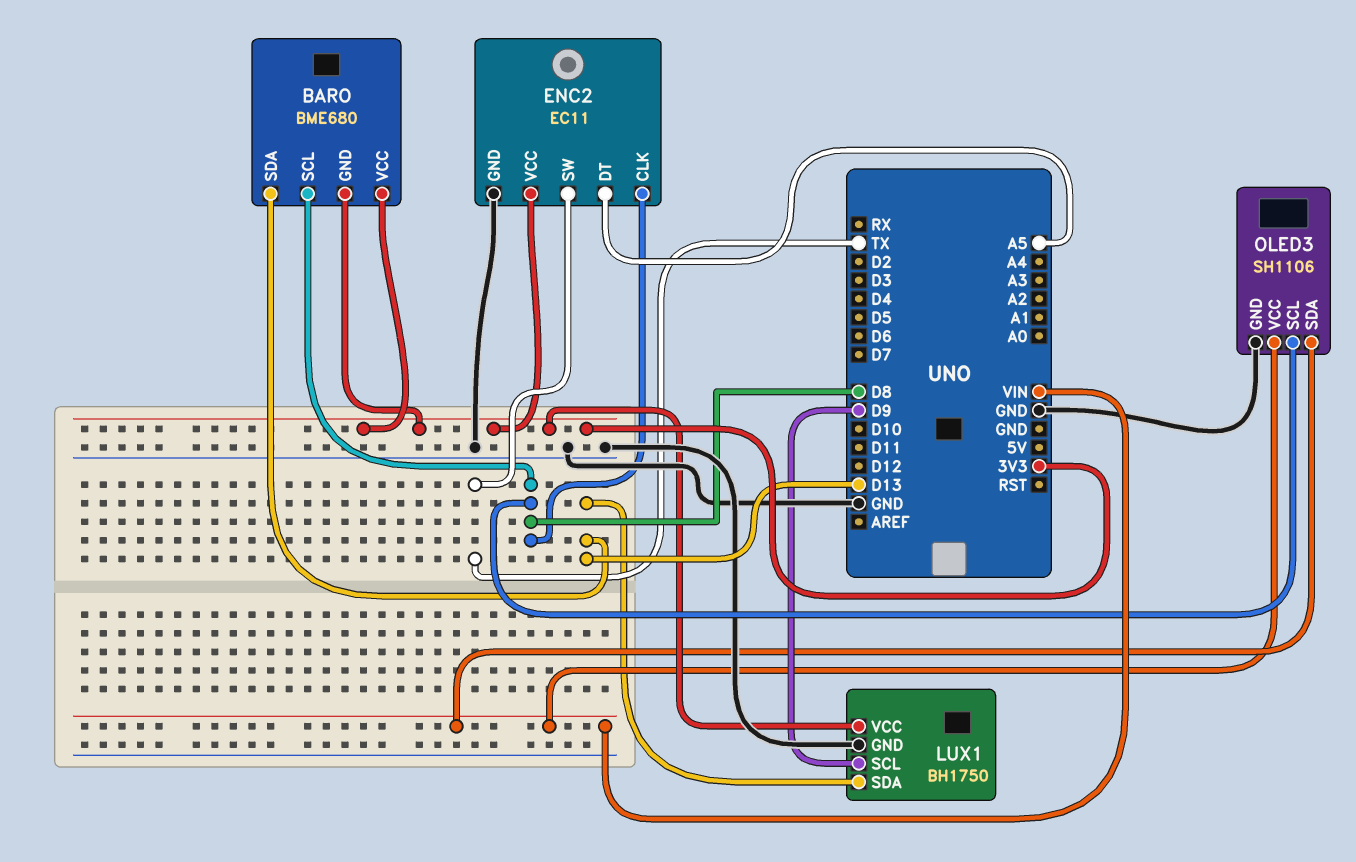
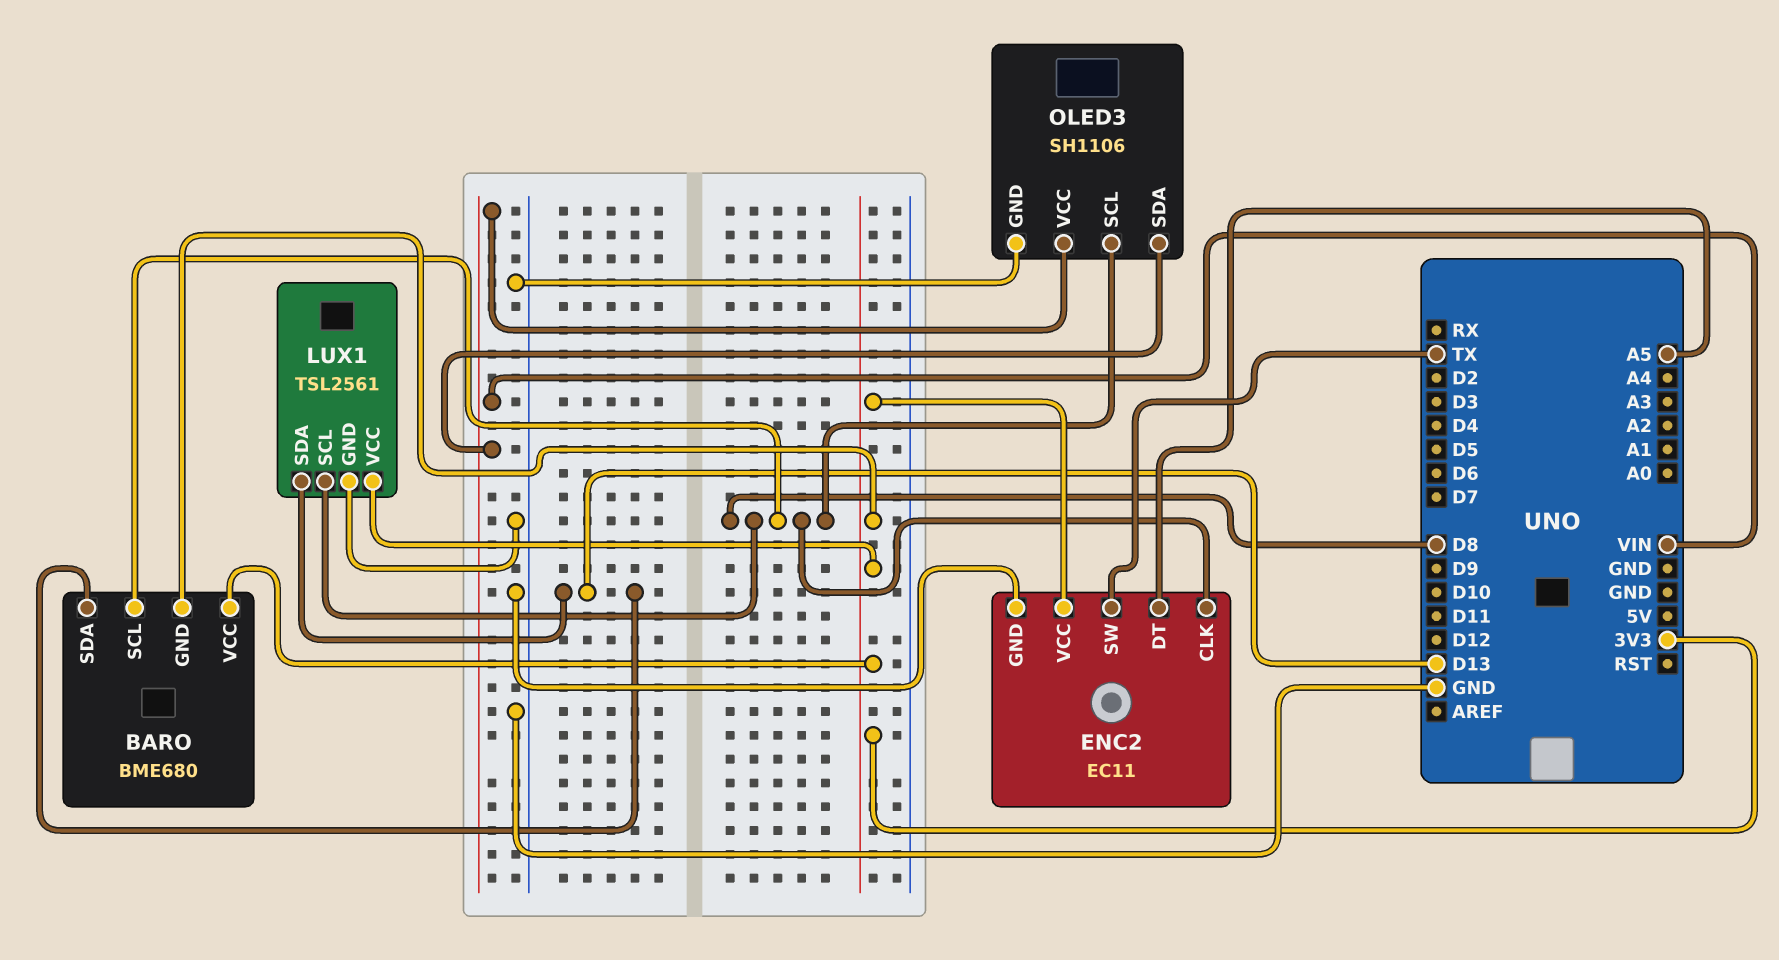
LUX1: BH1750 -> TSL2561
LUX1 pin SCL: D9 -> D8

